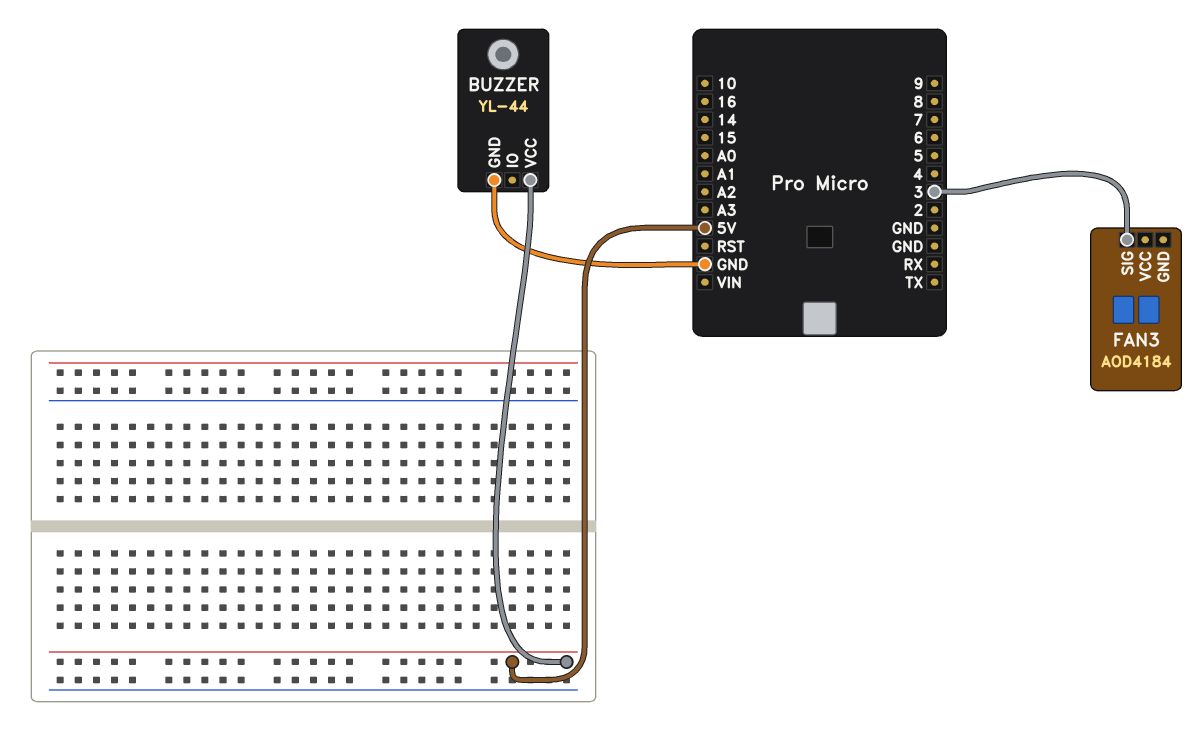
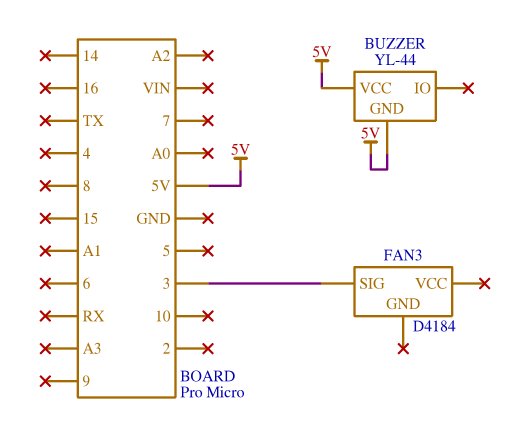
BUZZER pin GND: GND -> 5V
FAN3: AOD4184 -> D4184

